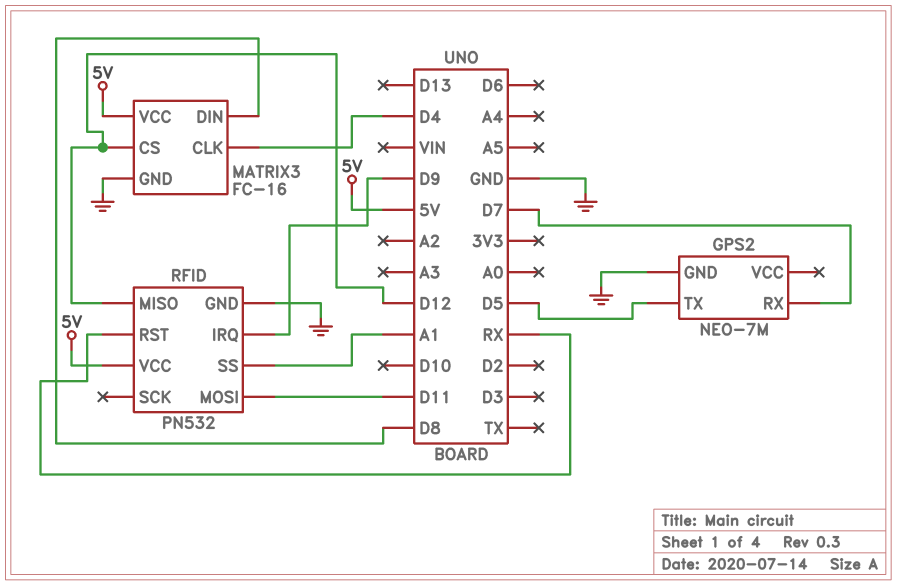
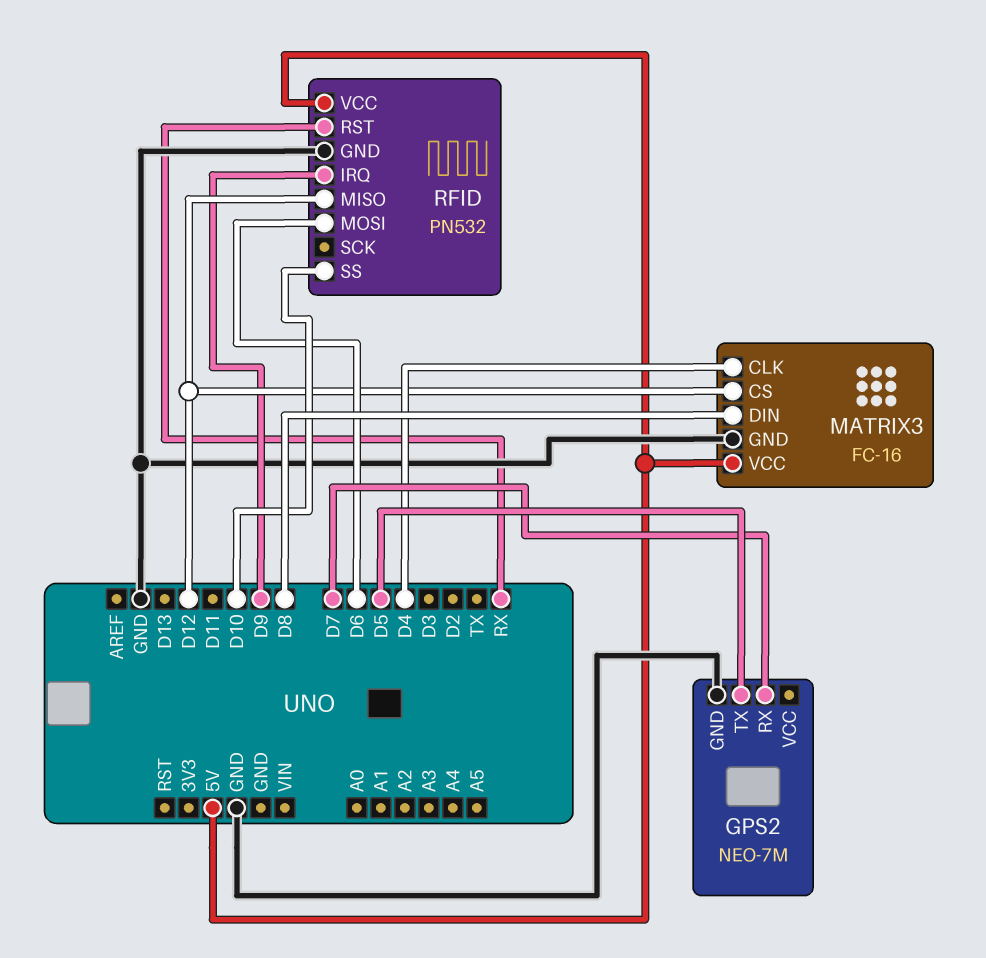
RFID pin MOSI: D11 -> D6
RFID pin SS: A1 -> D10

